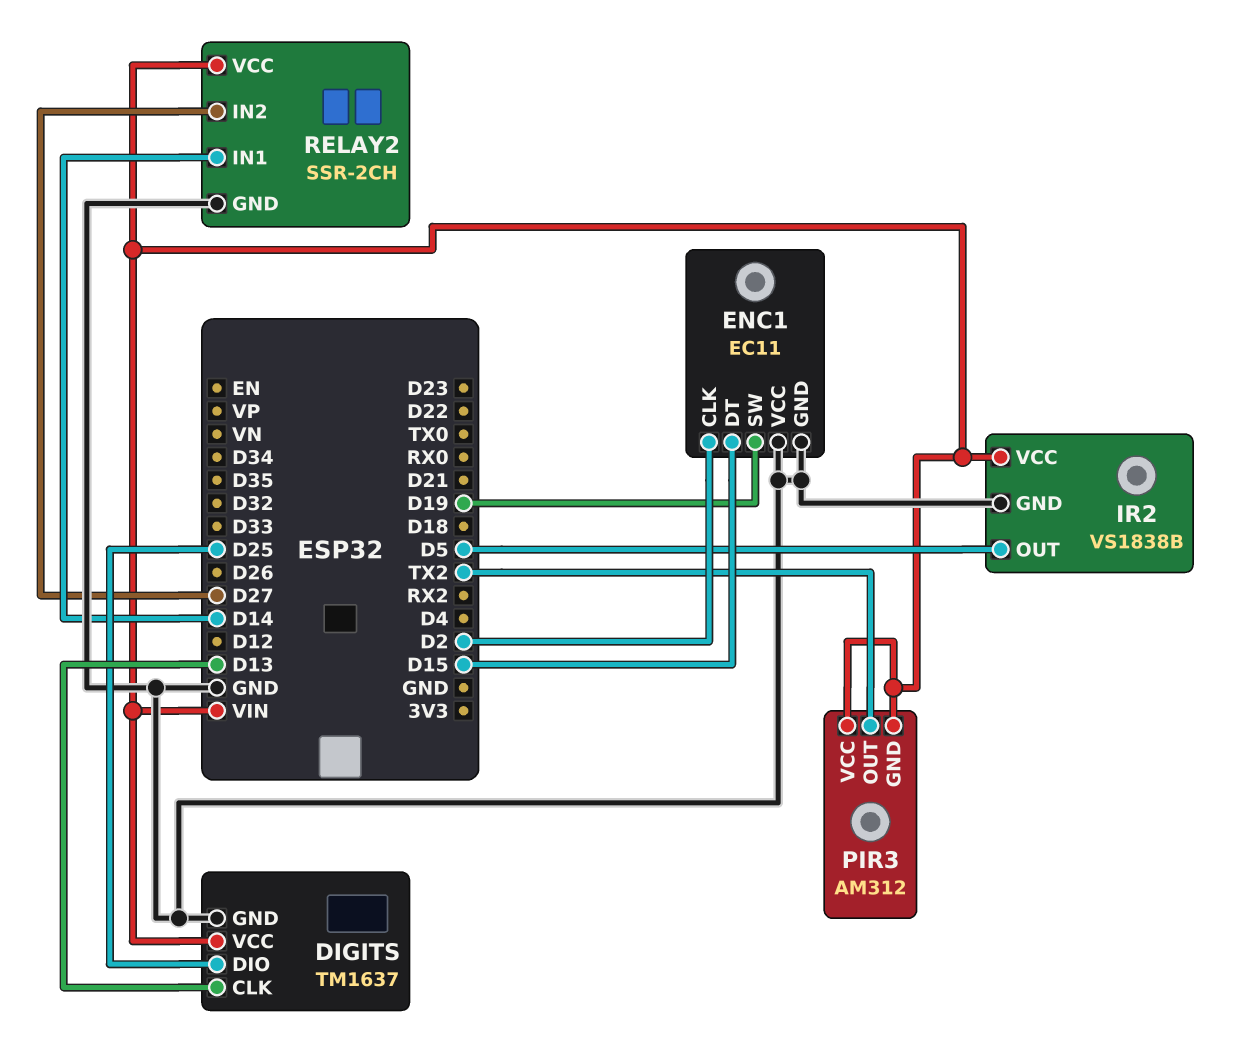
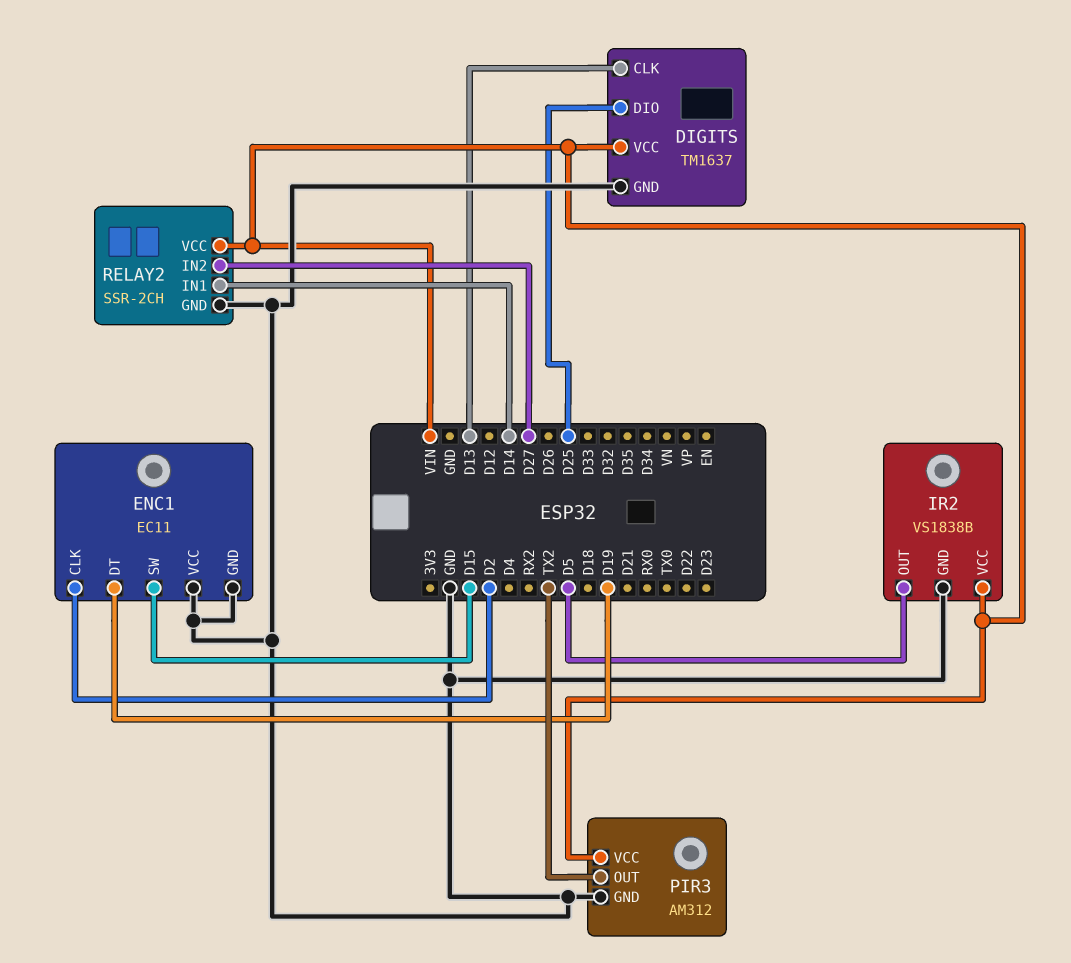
ENC1 pin DT: D15 -> D19
ENC1 pin SW: D19 -> D15
PIR3 pin GND: VIN -> GND

